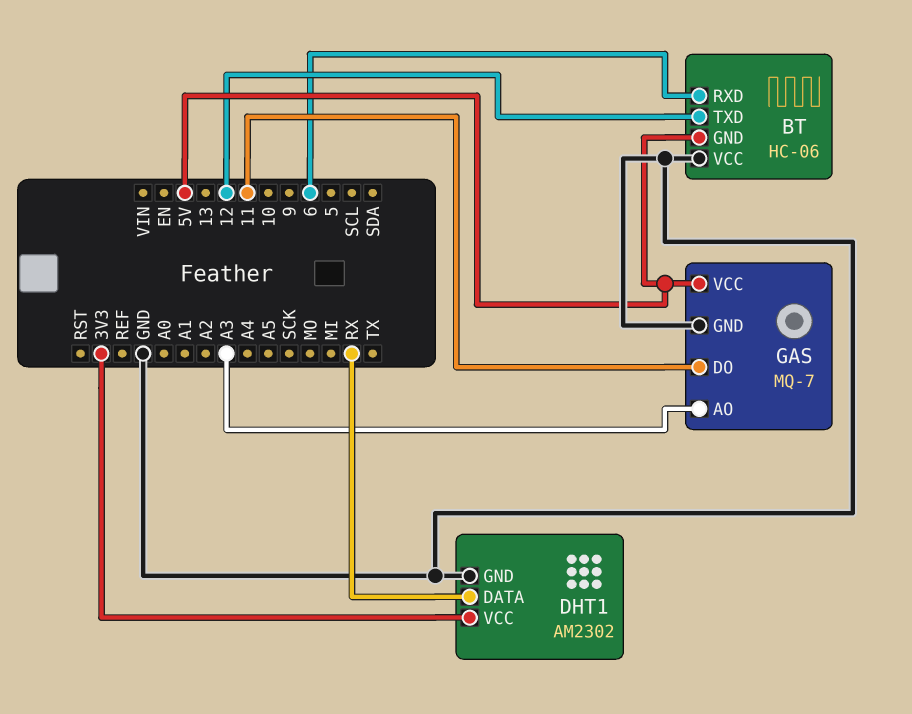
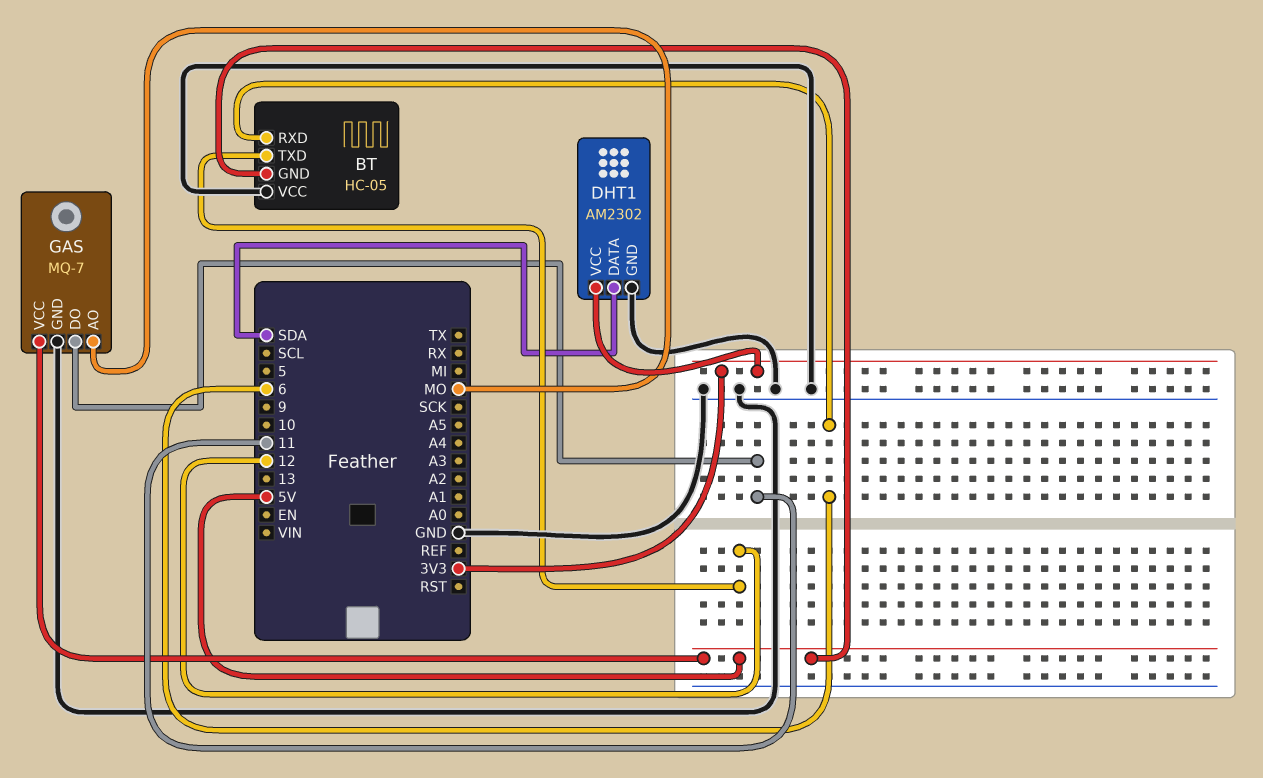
BT: HC-06 -> HC-05
DHT1 pin DATA: RX -> SDA
GAS pin AO: A3 -> MO

